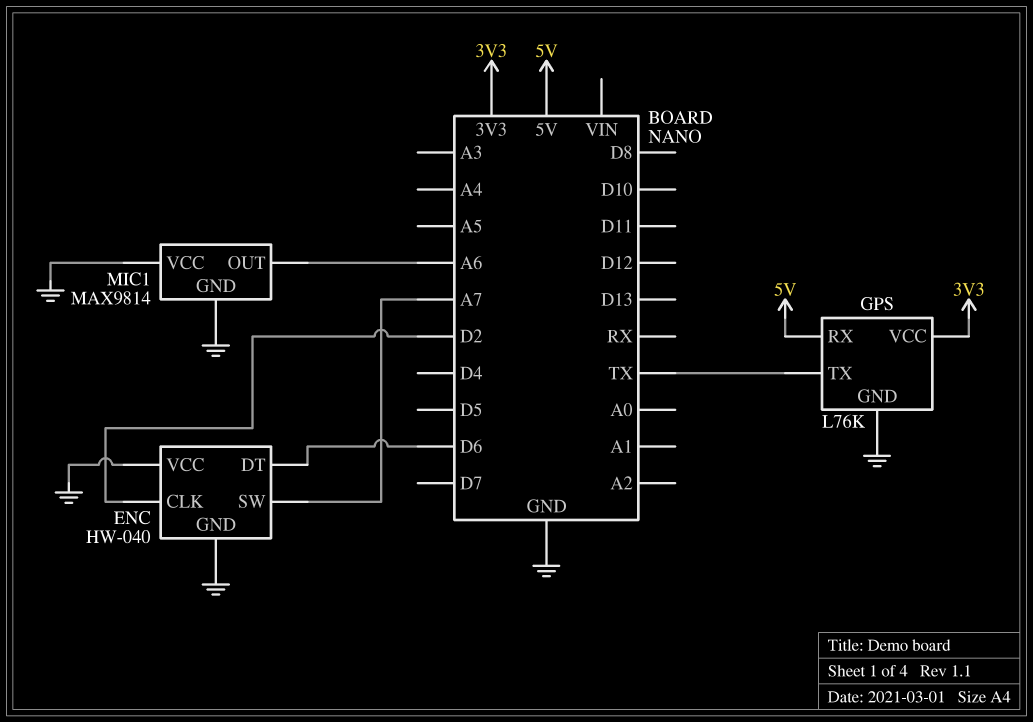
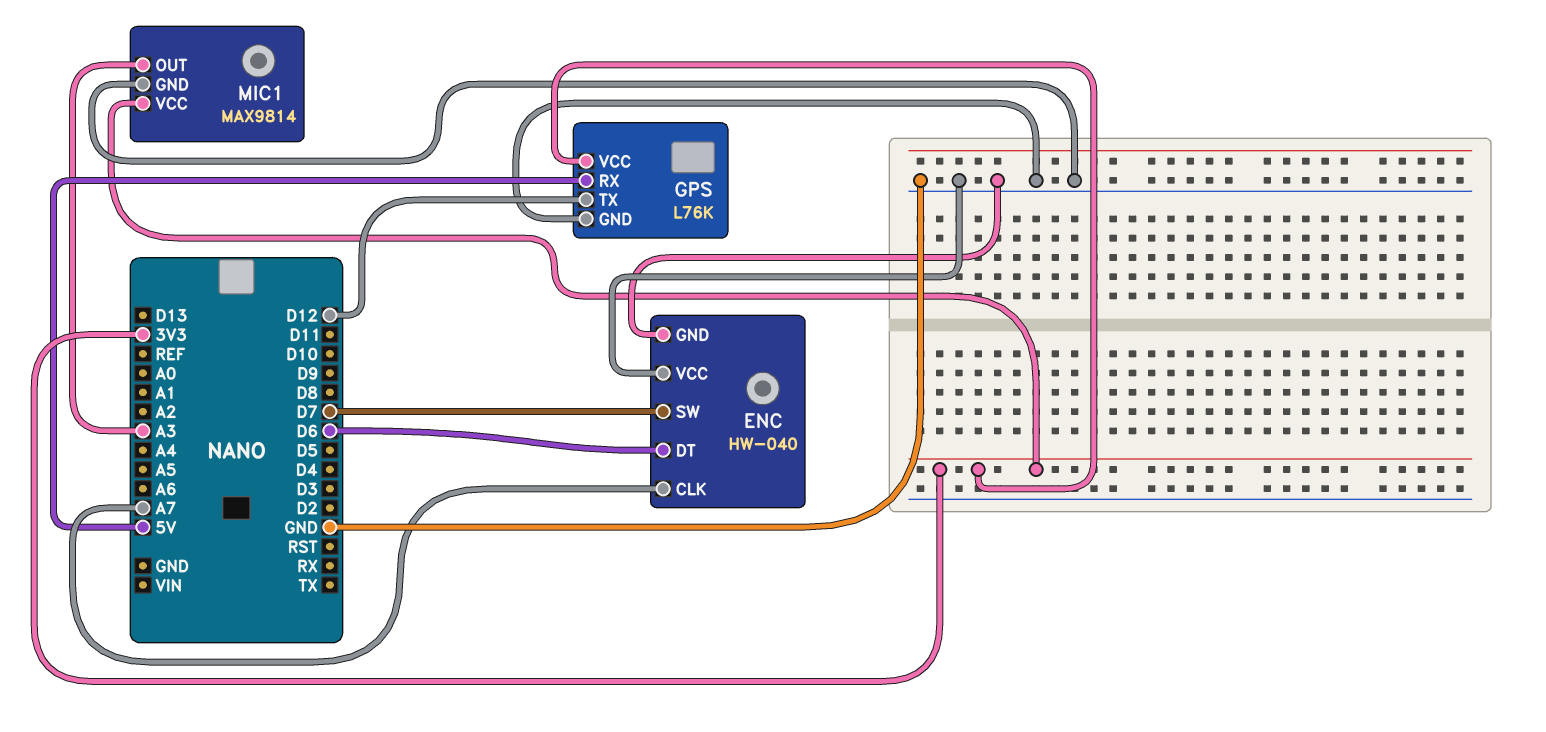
ENC pin CLK: D2 -> A7
ENC pin SW: A7 -> D7
GPS pin TX: TX -> D12
MIC1 pin OUT: A6 -> A3
MIC1 pin VCC: GND -> 3V3

